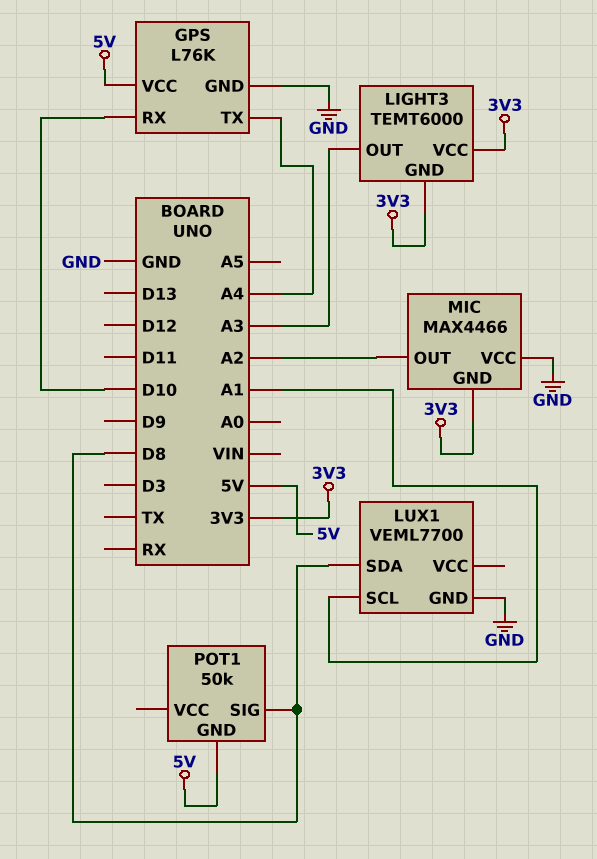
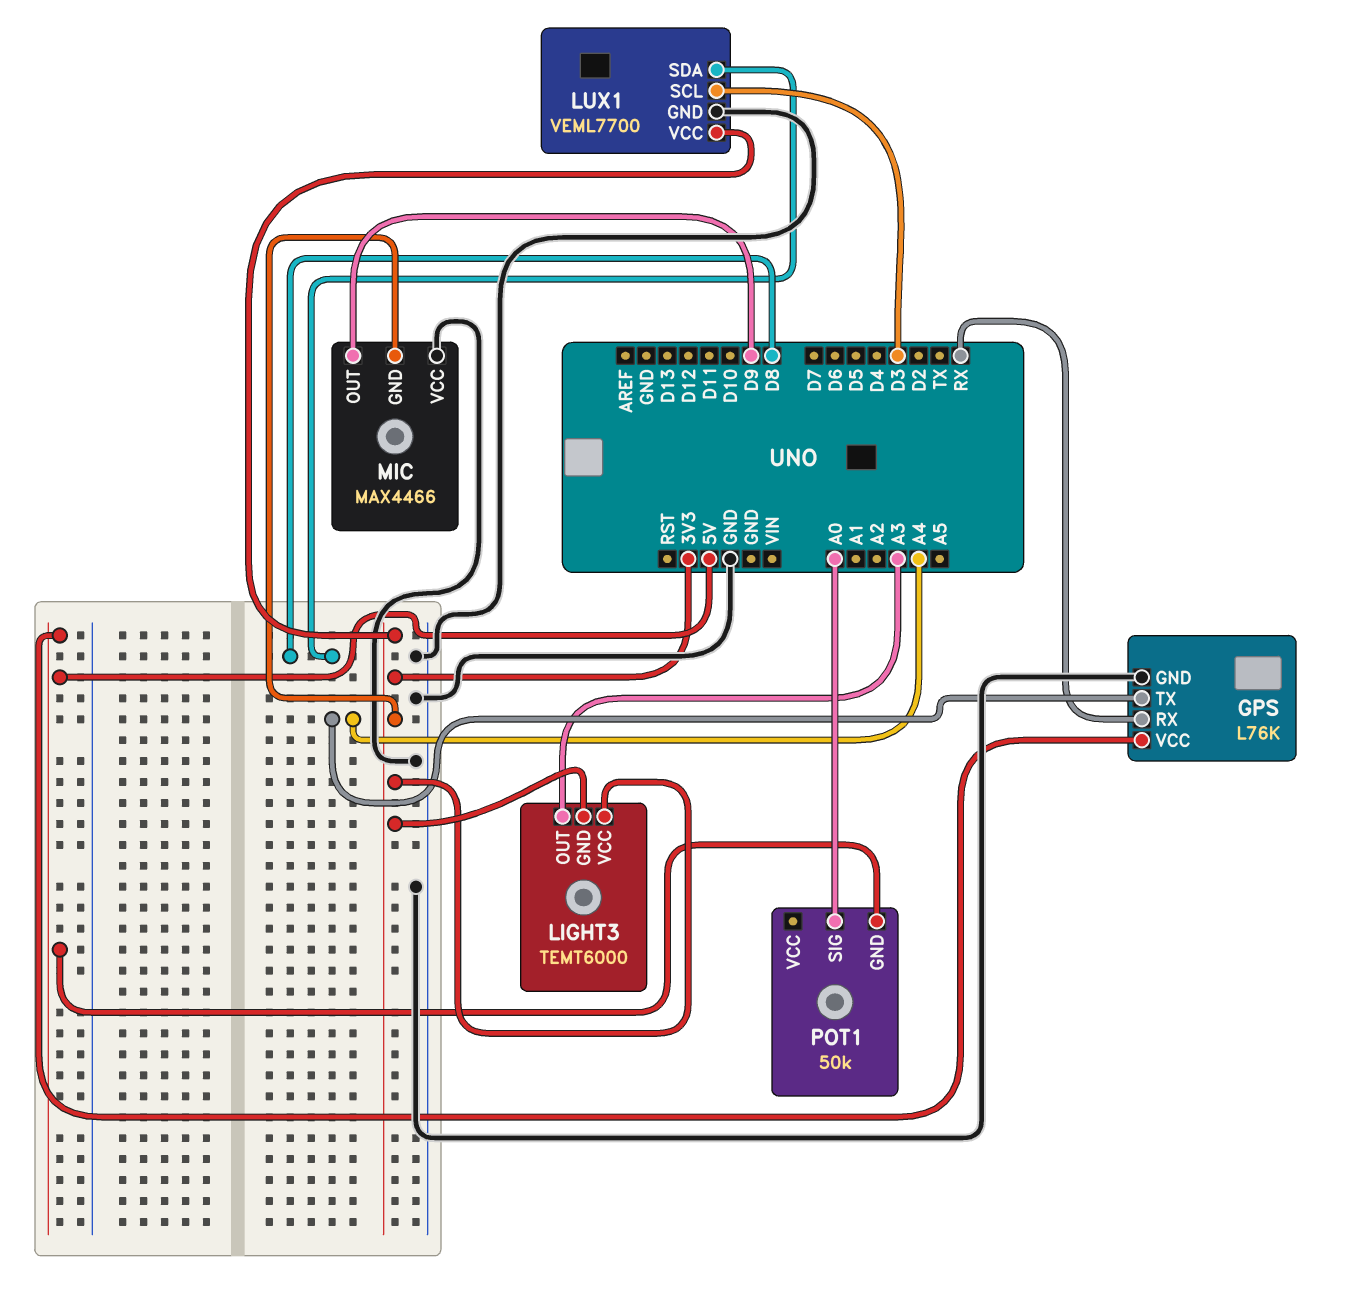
GPS pin RX: D10 -> RX
LUX1 pin SCL: A1 -> D3
LUX1 pin VCC: none -> 3V3
MIC pin OUT: A2 -> D9
POT1 pin SIG: D8 -> A0

